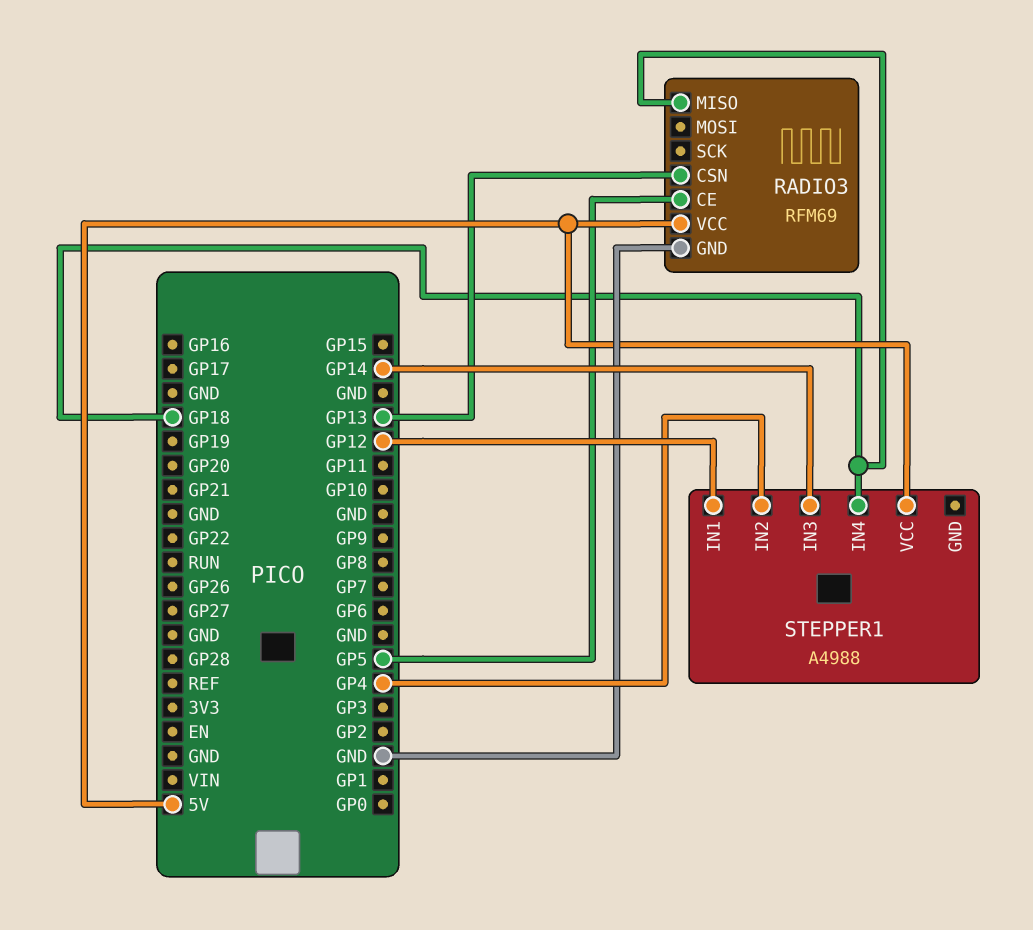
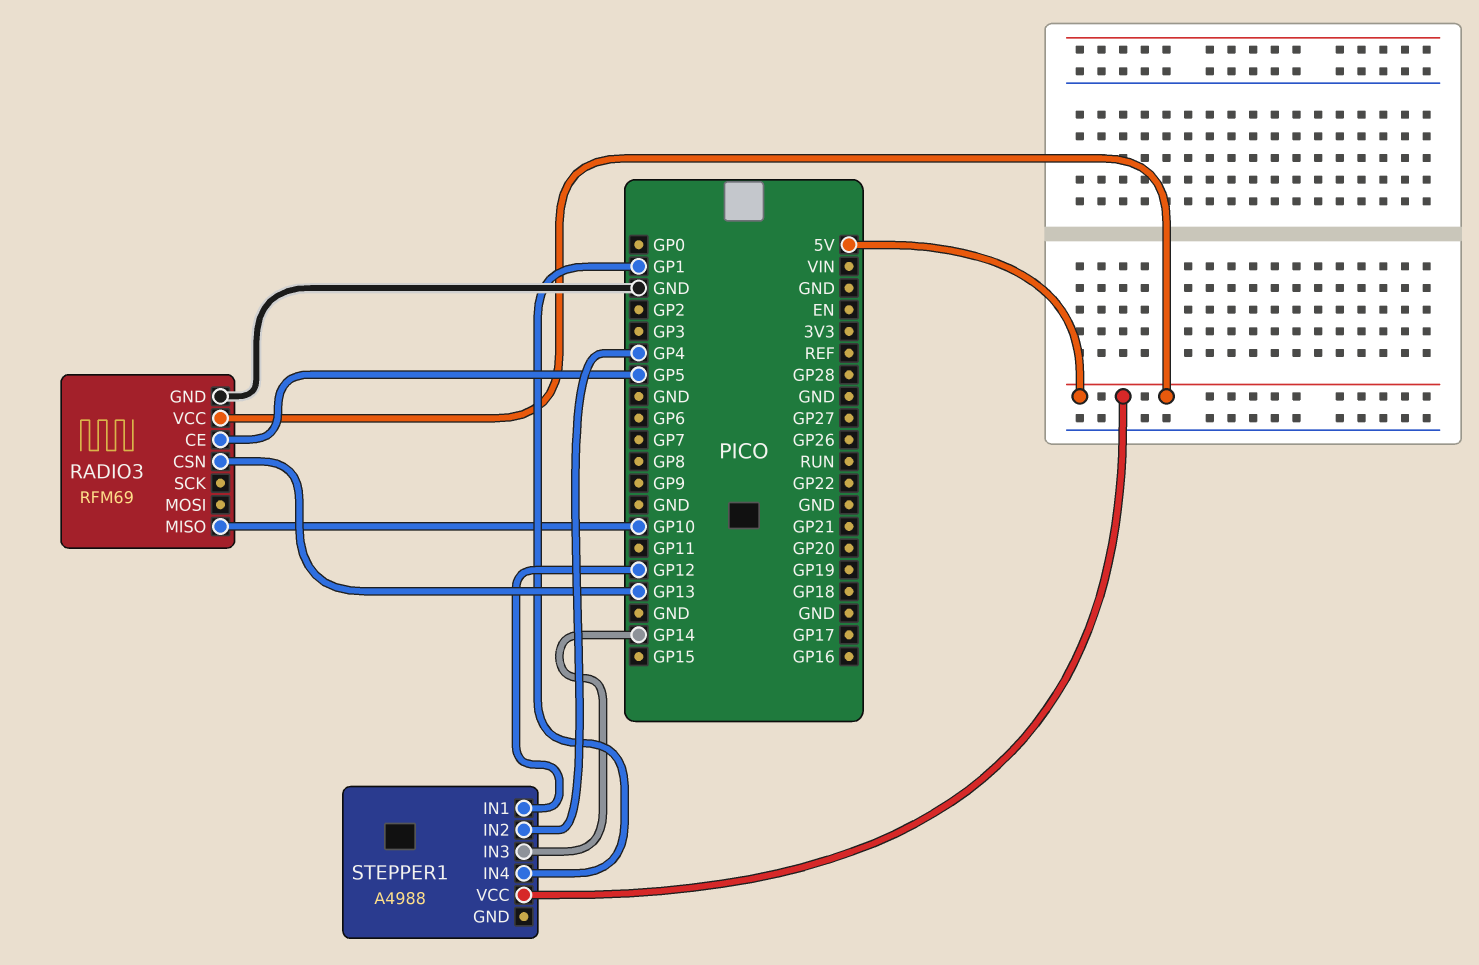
RADIO3 pin MISO: GP18 -> GP10
STEPPER1 pin IN4: GP18 -> GP1

